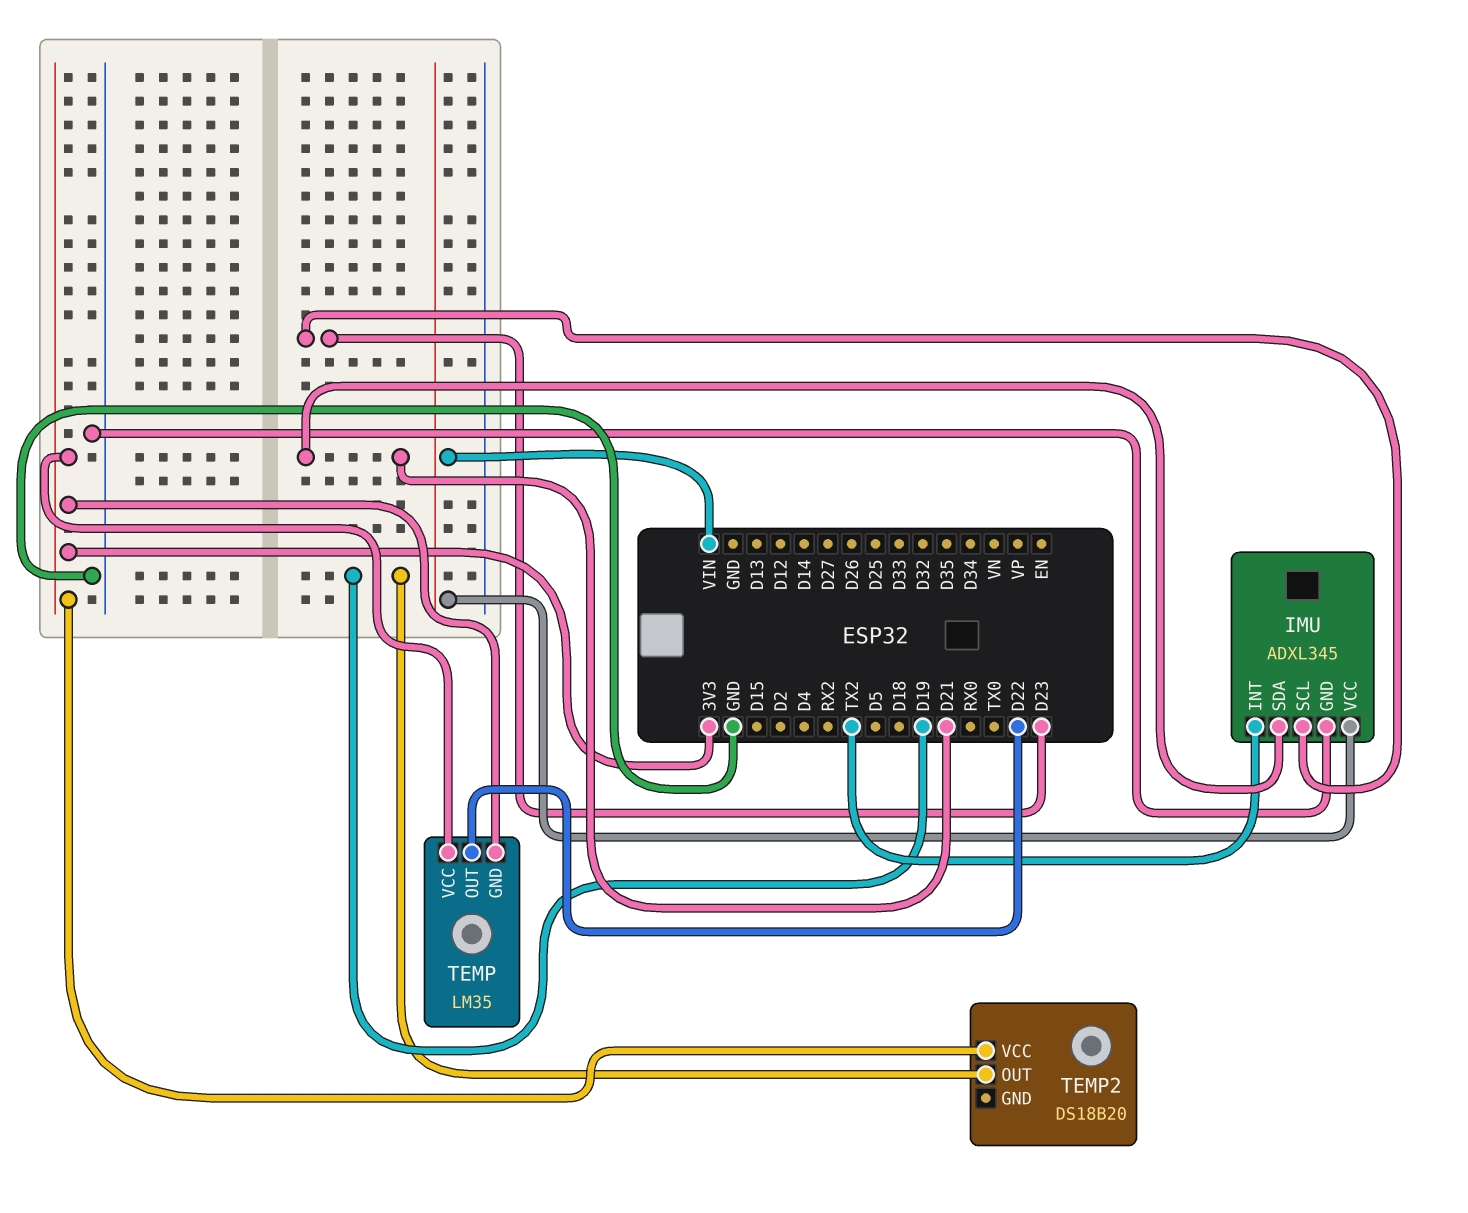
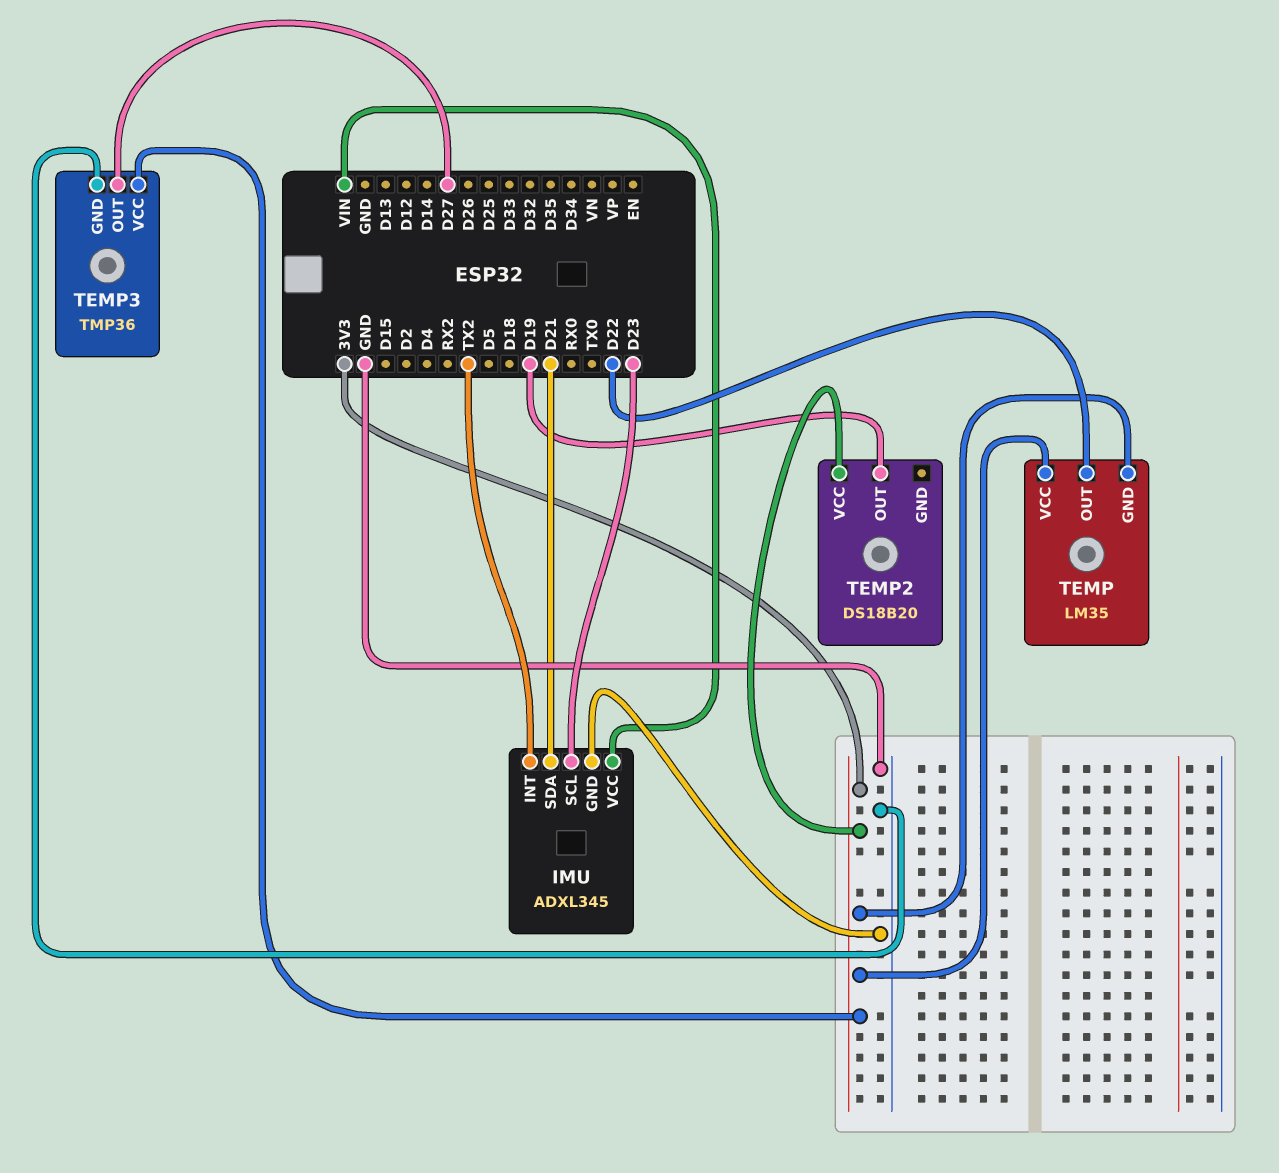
TEMP3: none -> TMP36
TEMP3 pin GND: none -> GND
TEMP3 pin OUT: none -> D27
TEMP3 pin VCC: none -> 3V3

